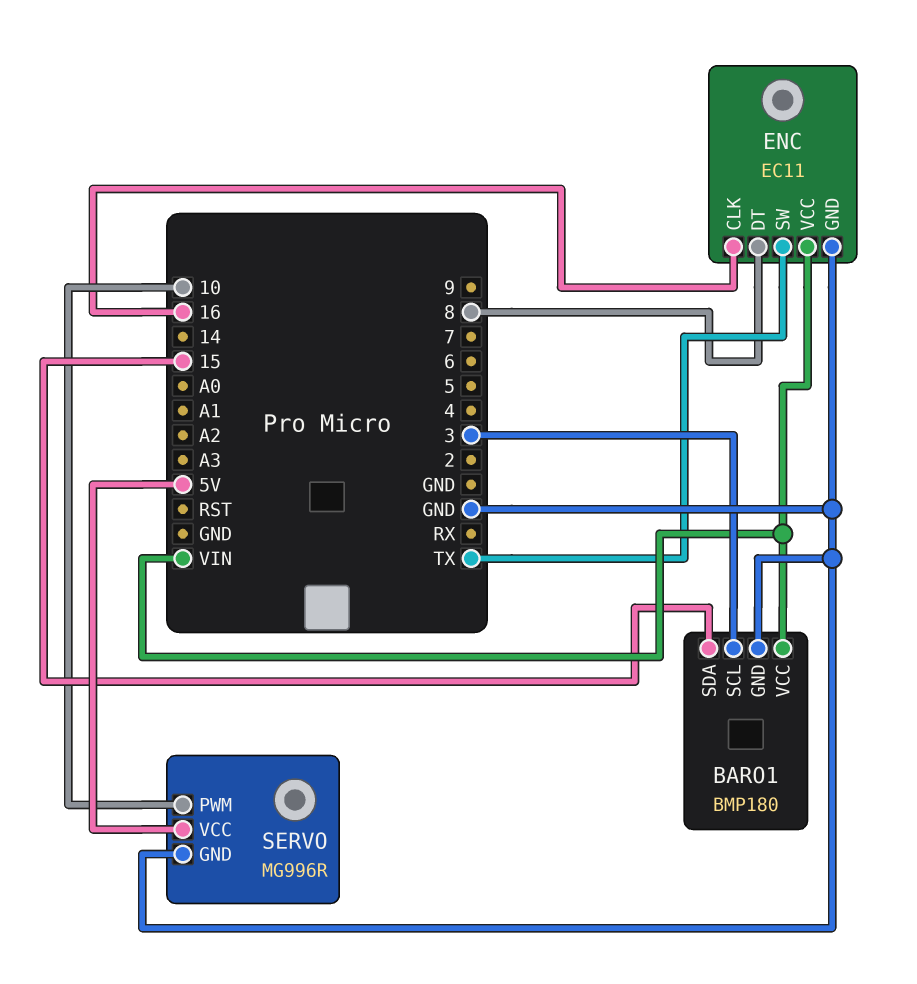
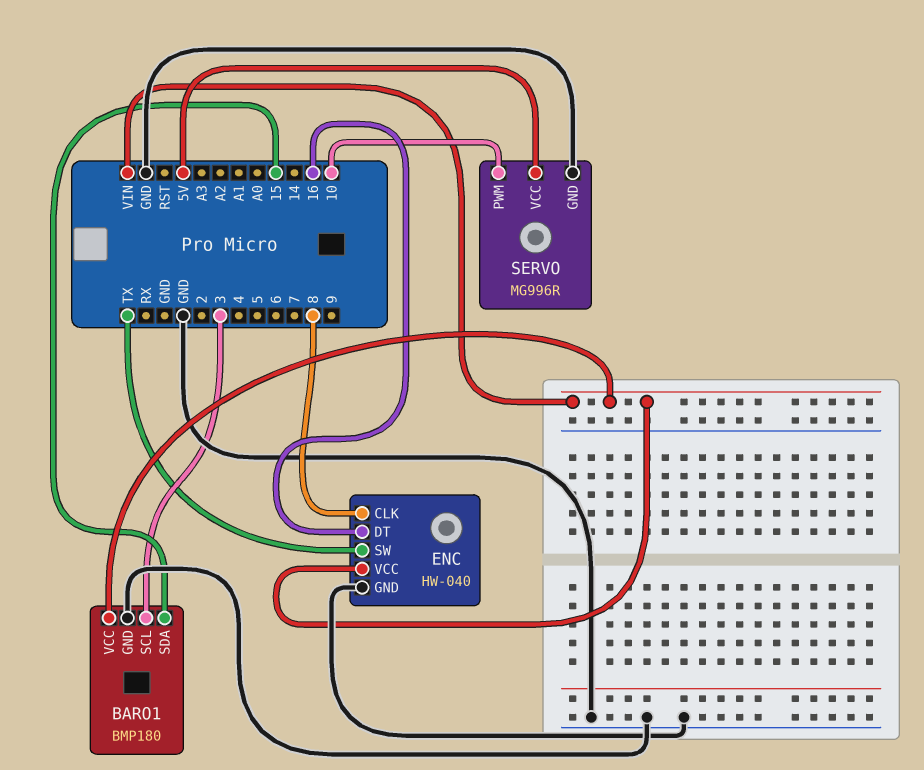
ENC: EC11 -> HW-040
ENC pin CLK: 16 -> 8
ENC pin DT: 8 -> 16

